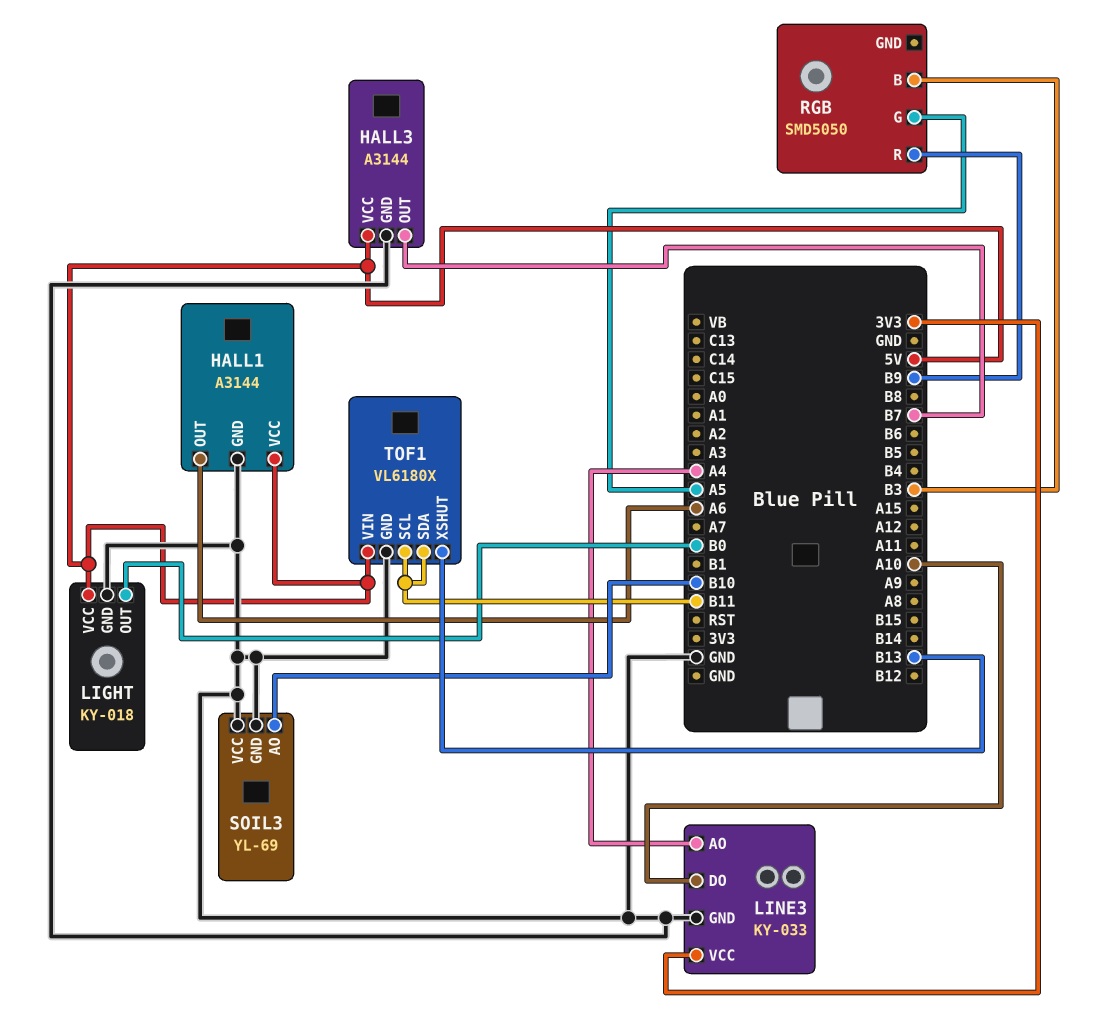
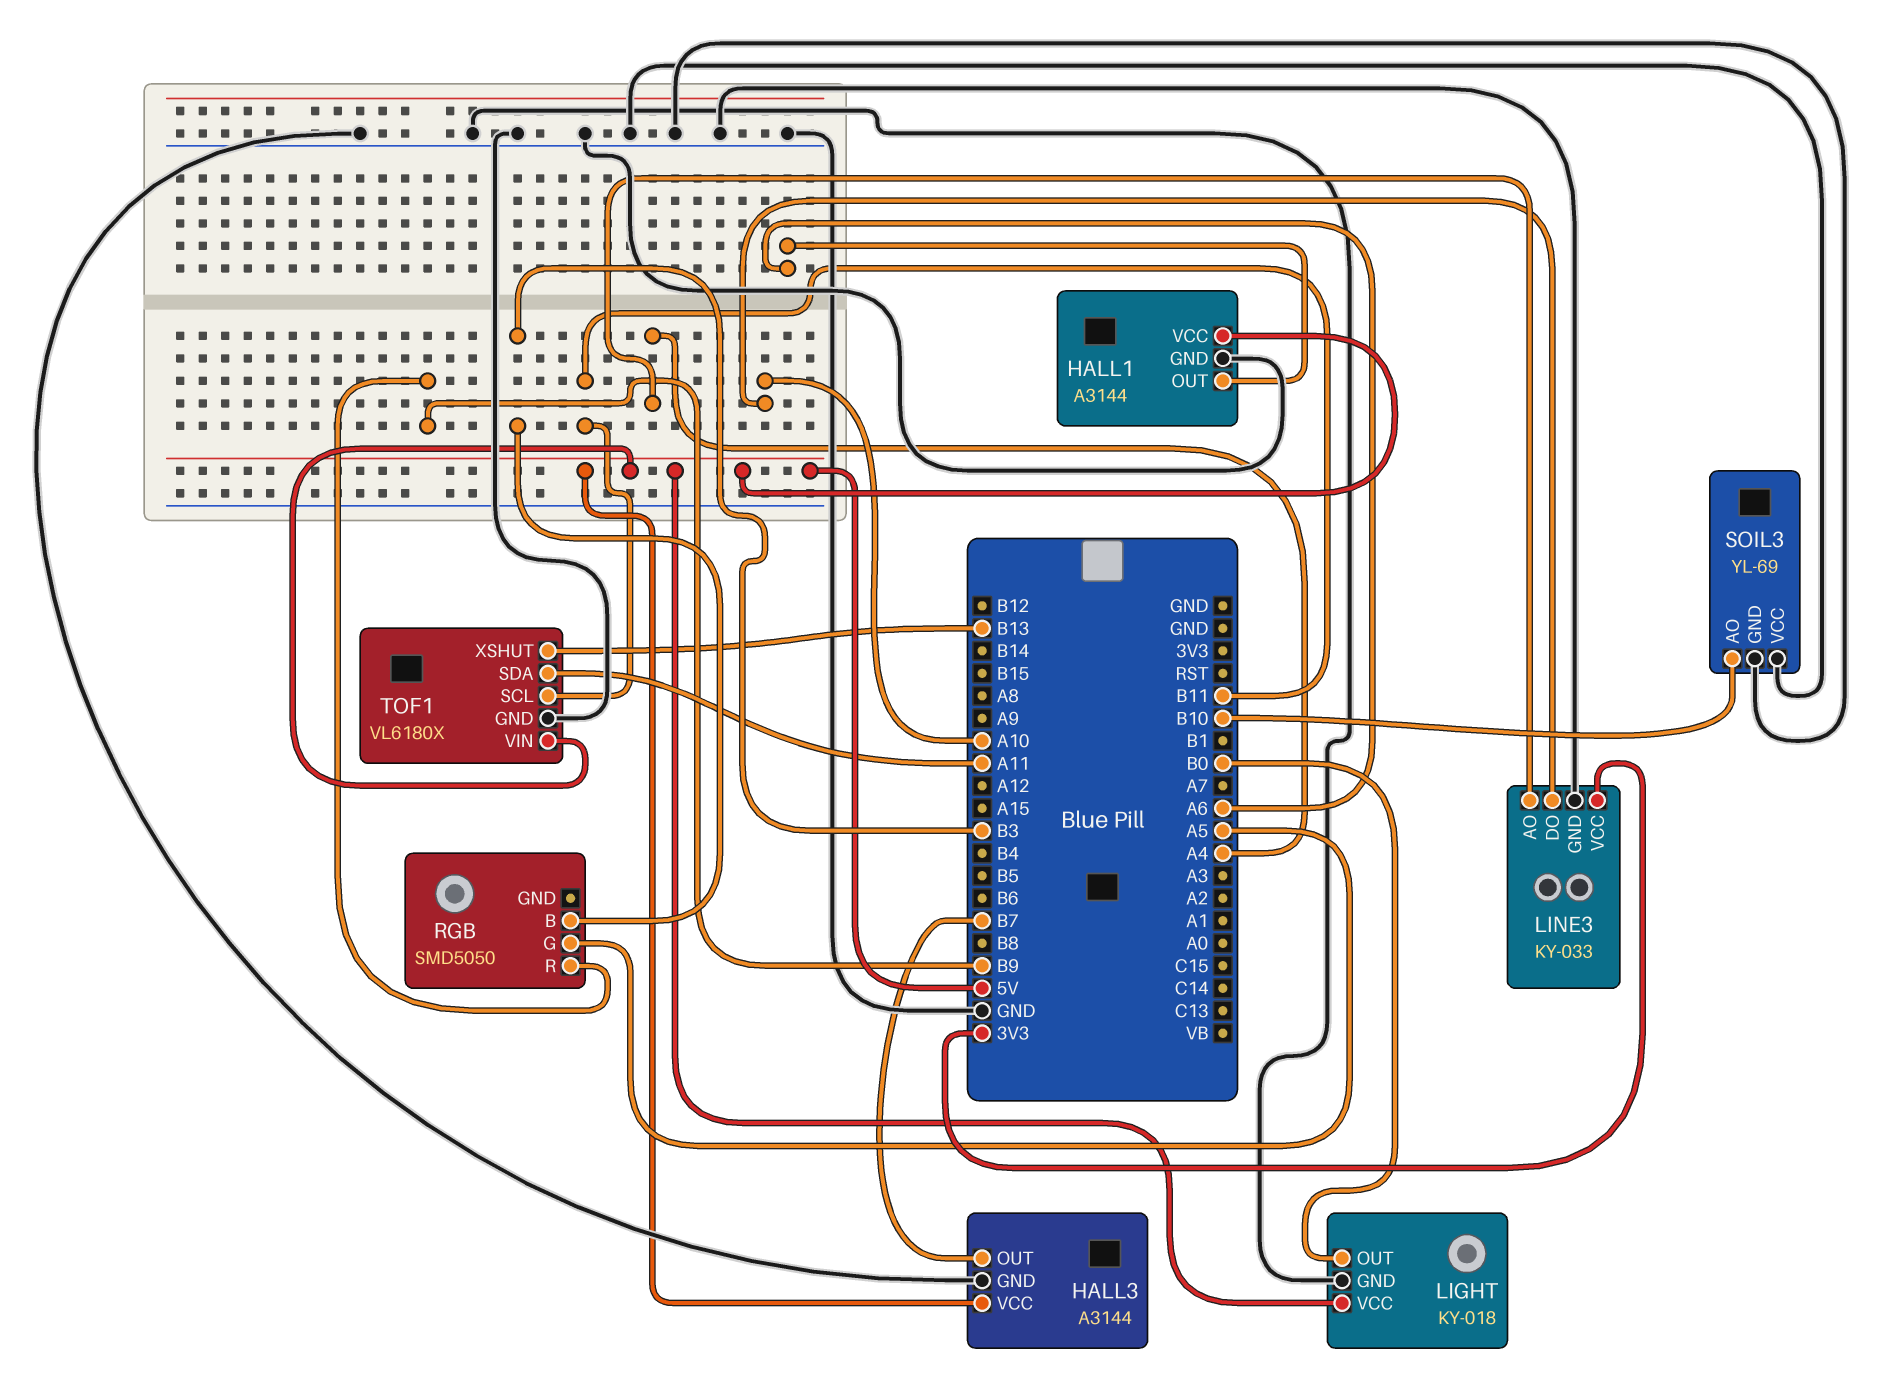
TOF1 pin SDA: B11 -> A11

